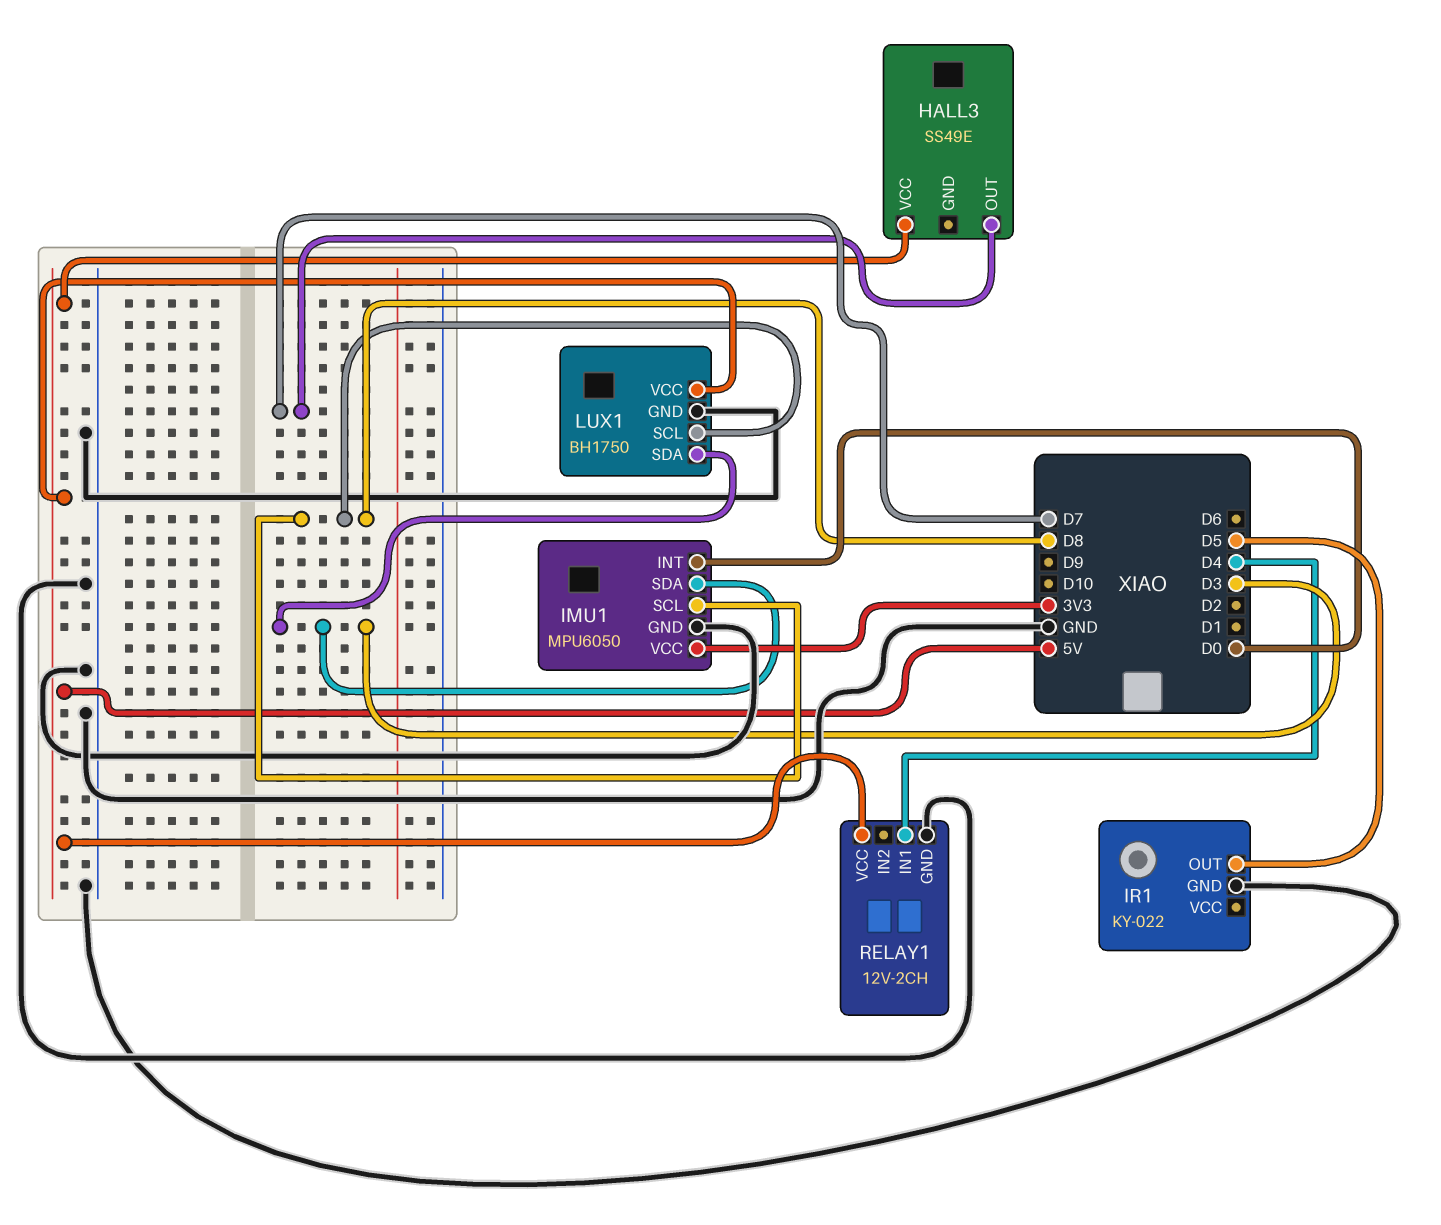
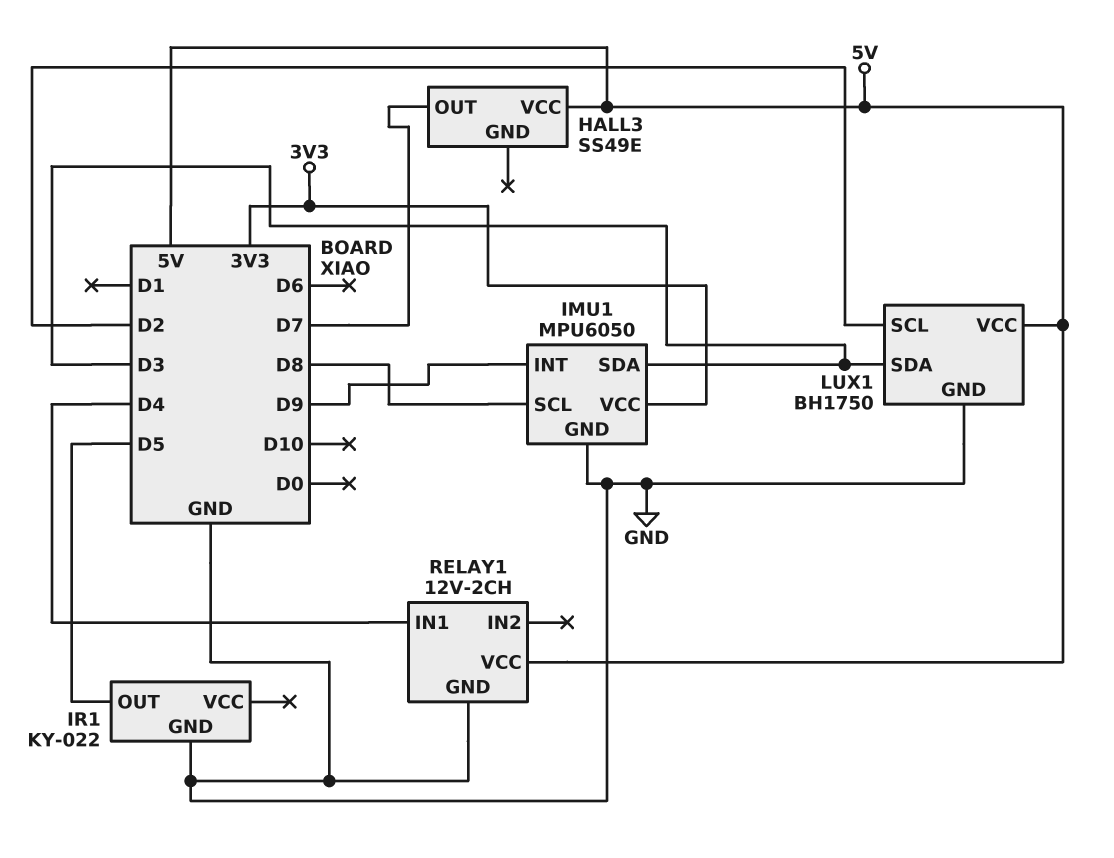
IMU1 pin INT: D0 -> D9
LUX1 pin SCL: D8 -> D2

